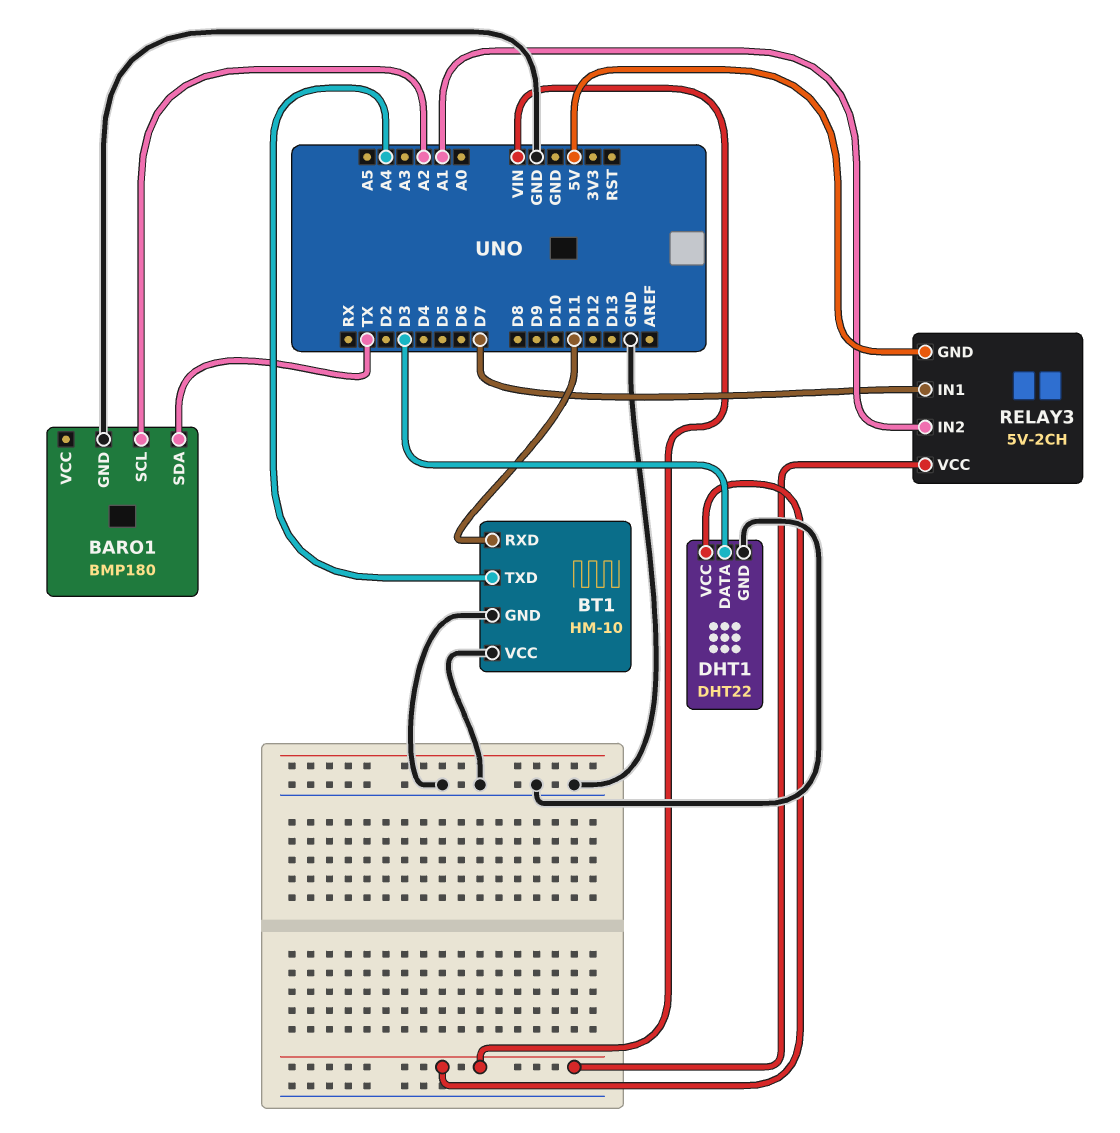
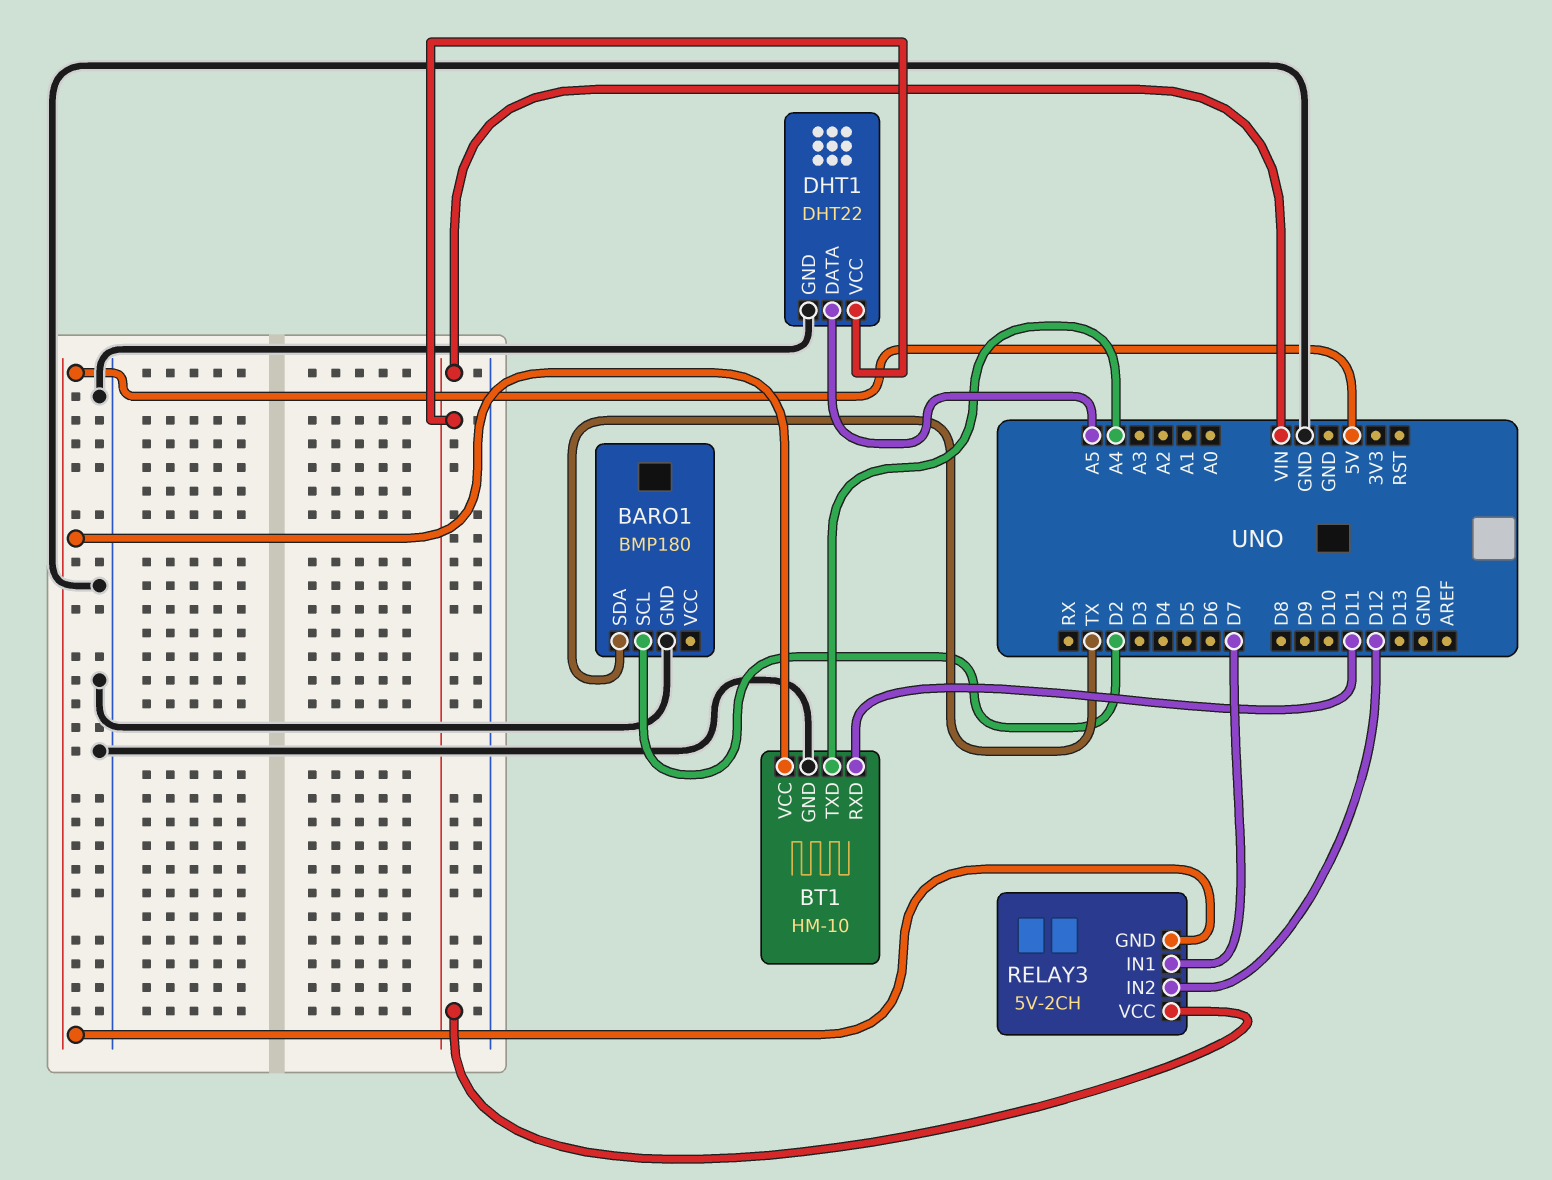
BARO1 pin SCL: A2 -> D2
BT1 pin VCC: GND -> 5V
DHT1 pin DATA: D3 -> A5
RELAY3 pin IN2: A1 -> D12

